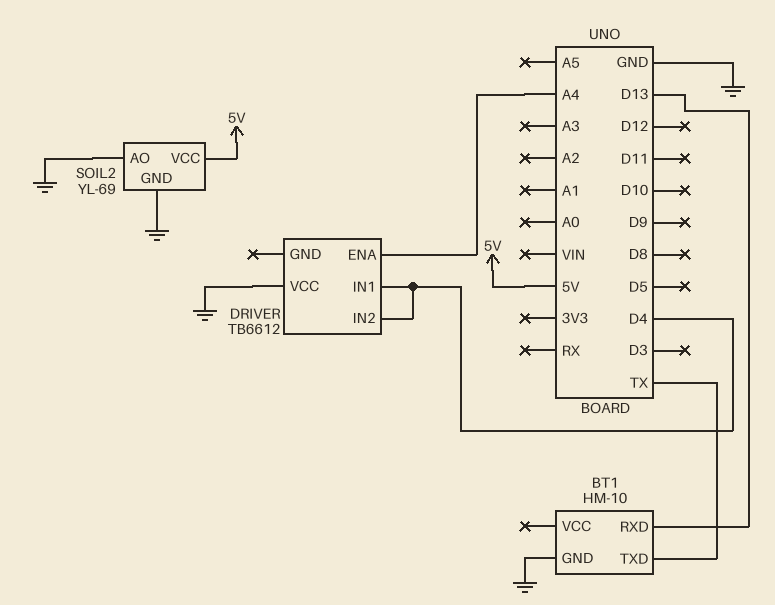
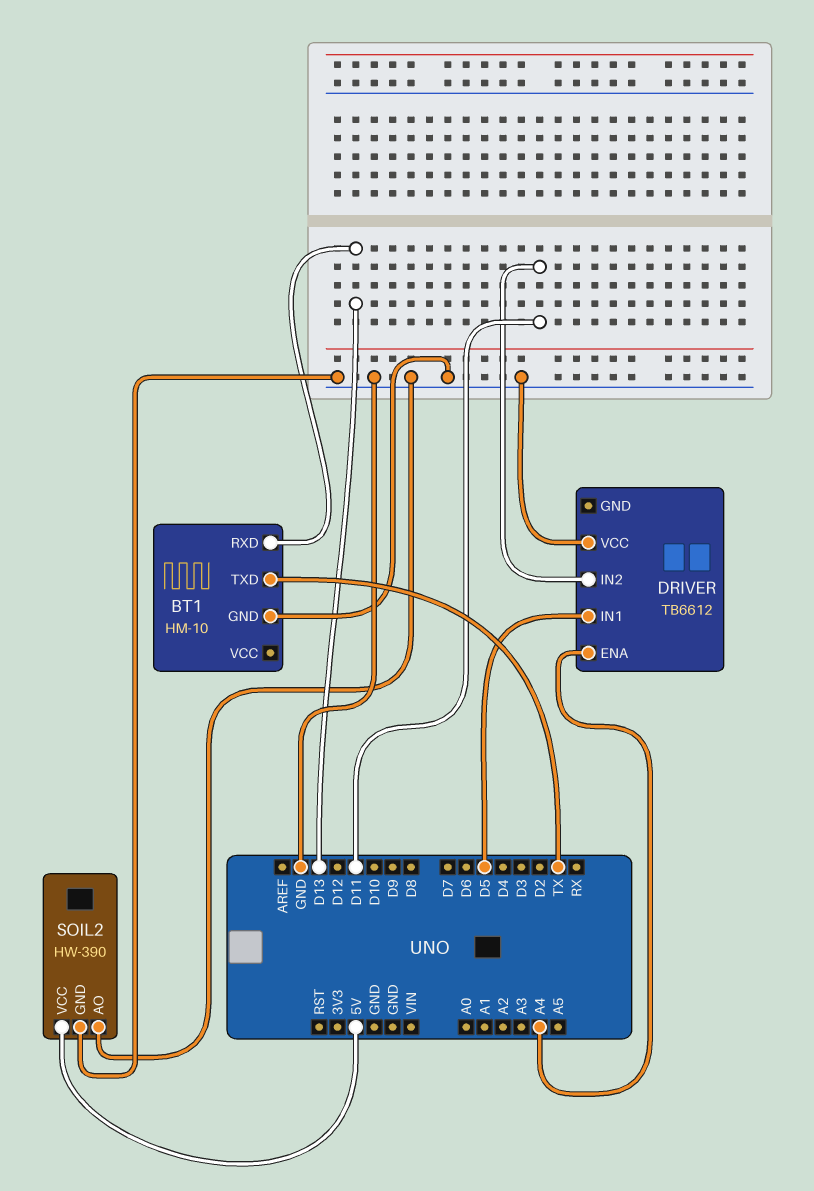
DRIVER pin IN1: D4 -> D5
DRIVER pin IN2: D4 -> D11
SOIL2: YL-69 -> HW-390

